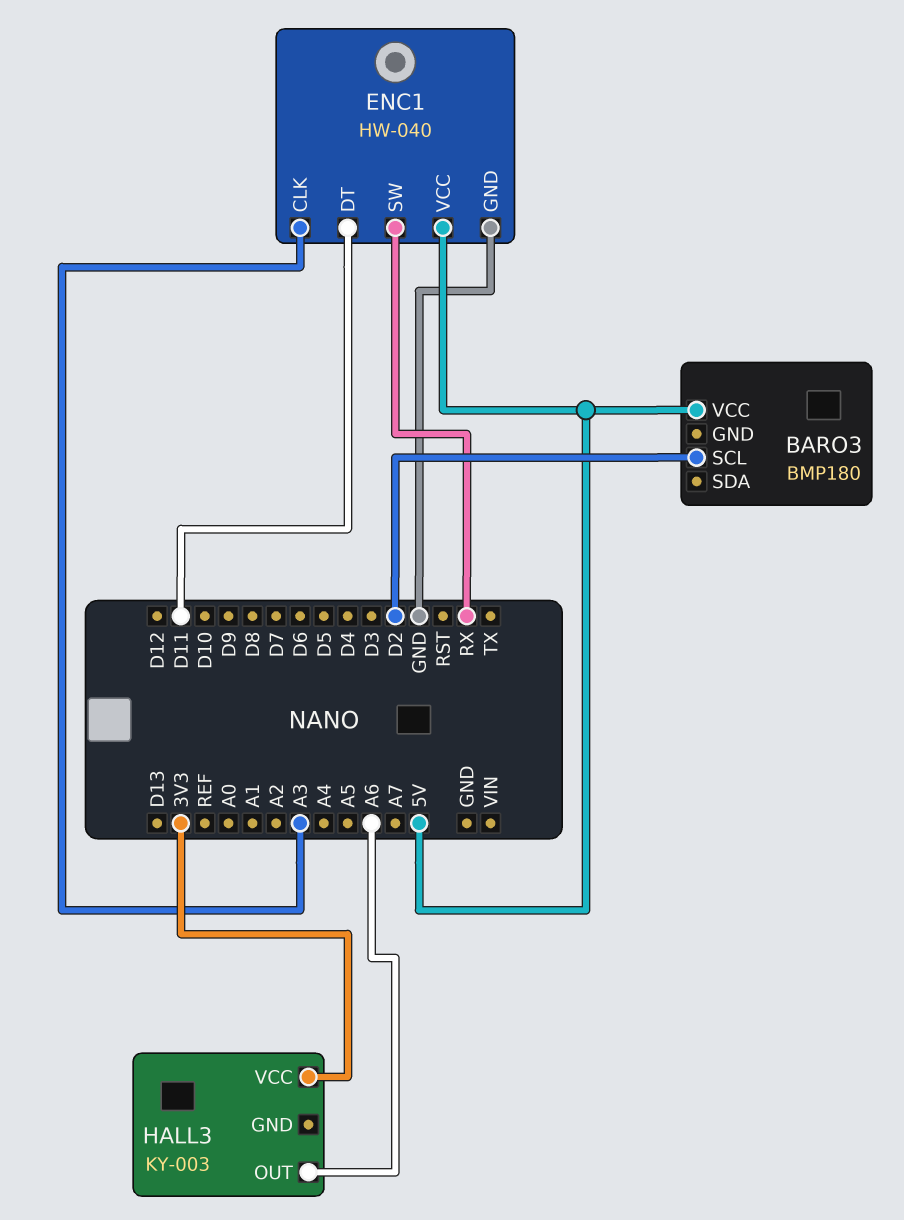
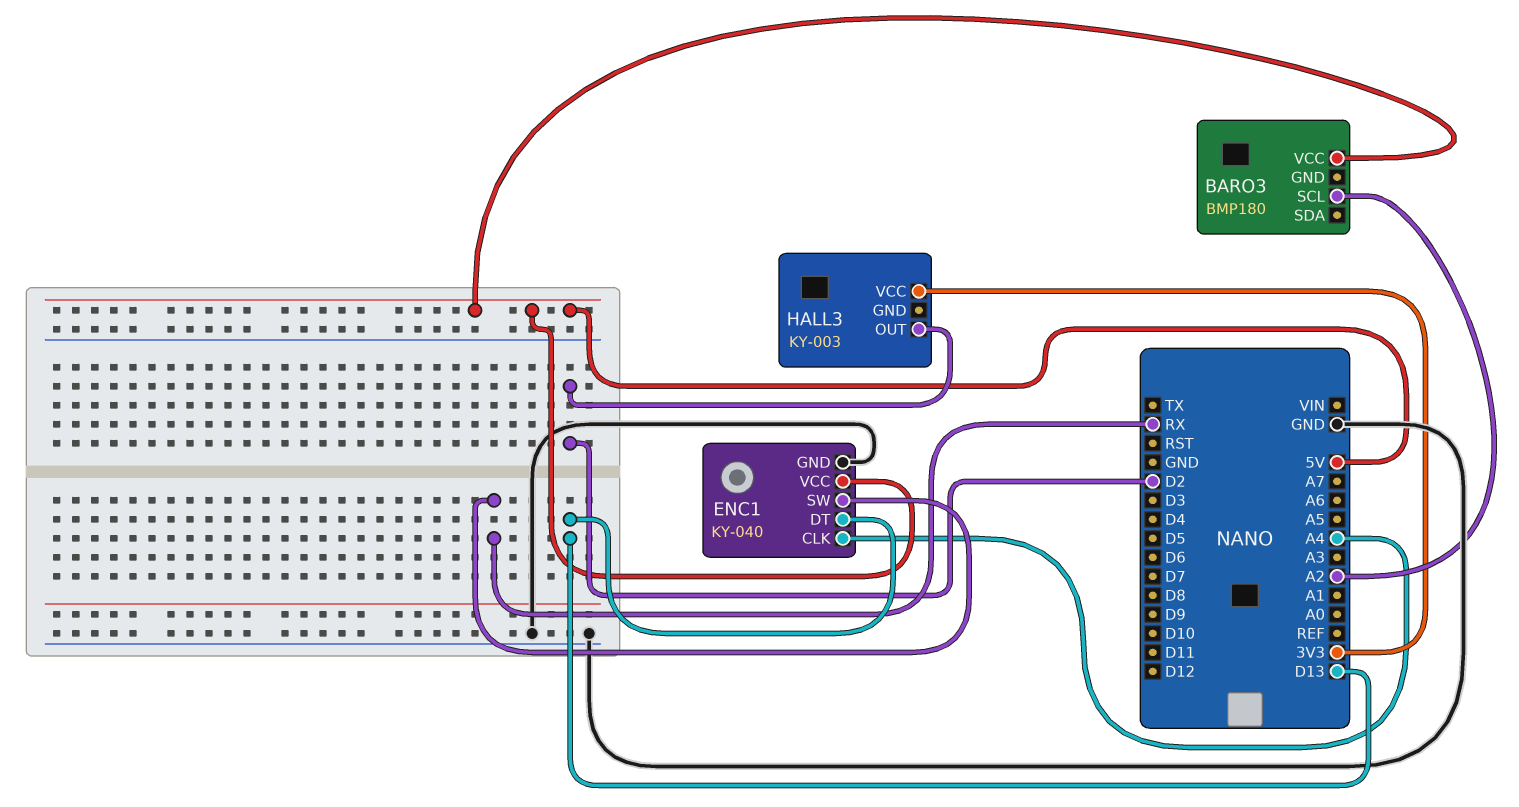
BARO3 pin SCL: D2 -> A2
ENC1: HW-040 -> KY-040
ENC1 pin CLK: A3 -> A4
ENC1 pin DT: D11 -> D13
HALL3 pin OUT: A6 -> D2

